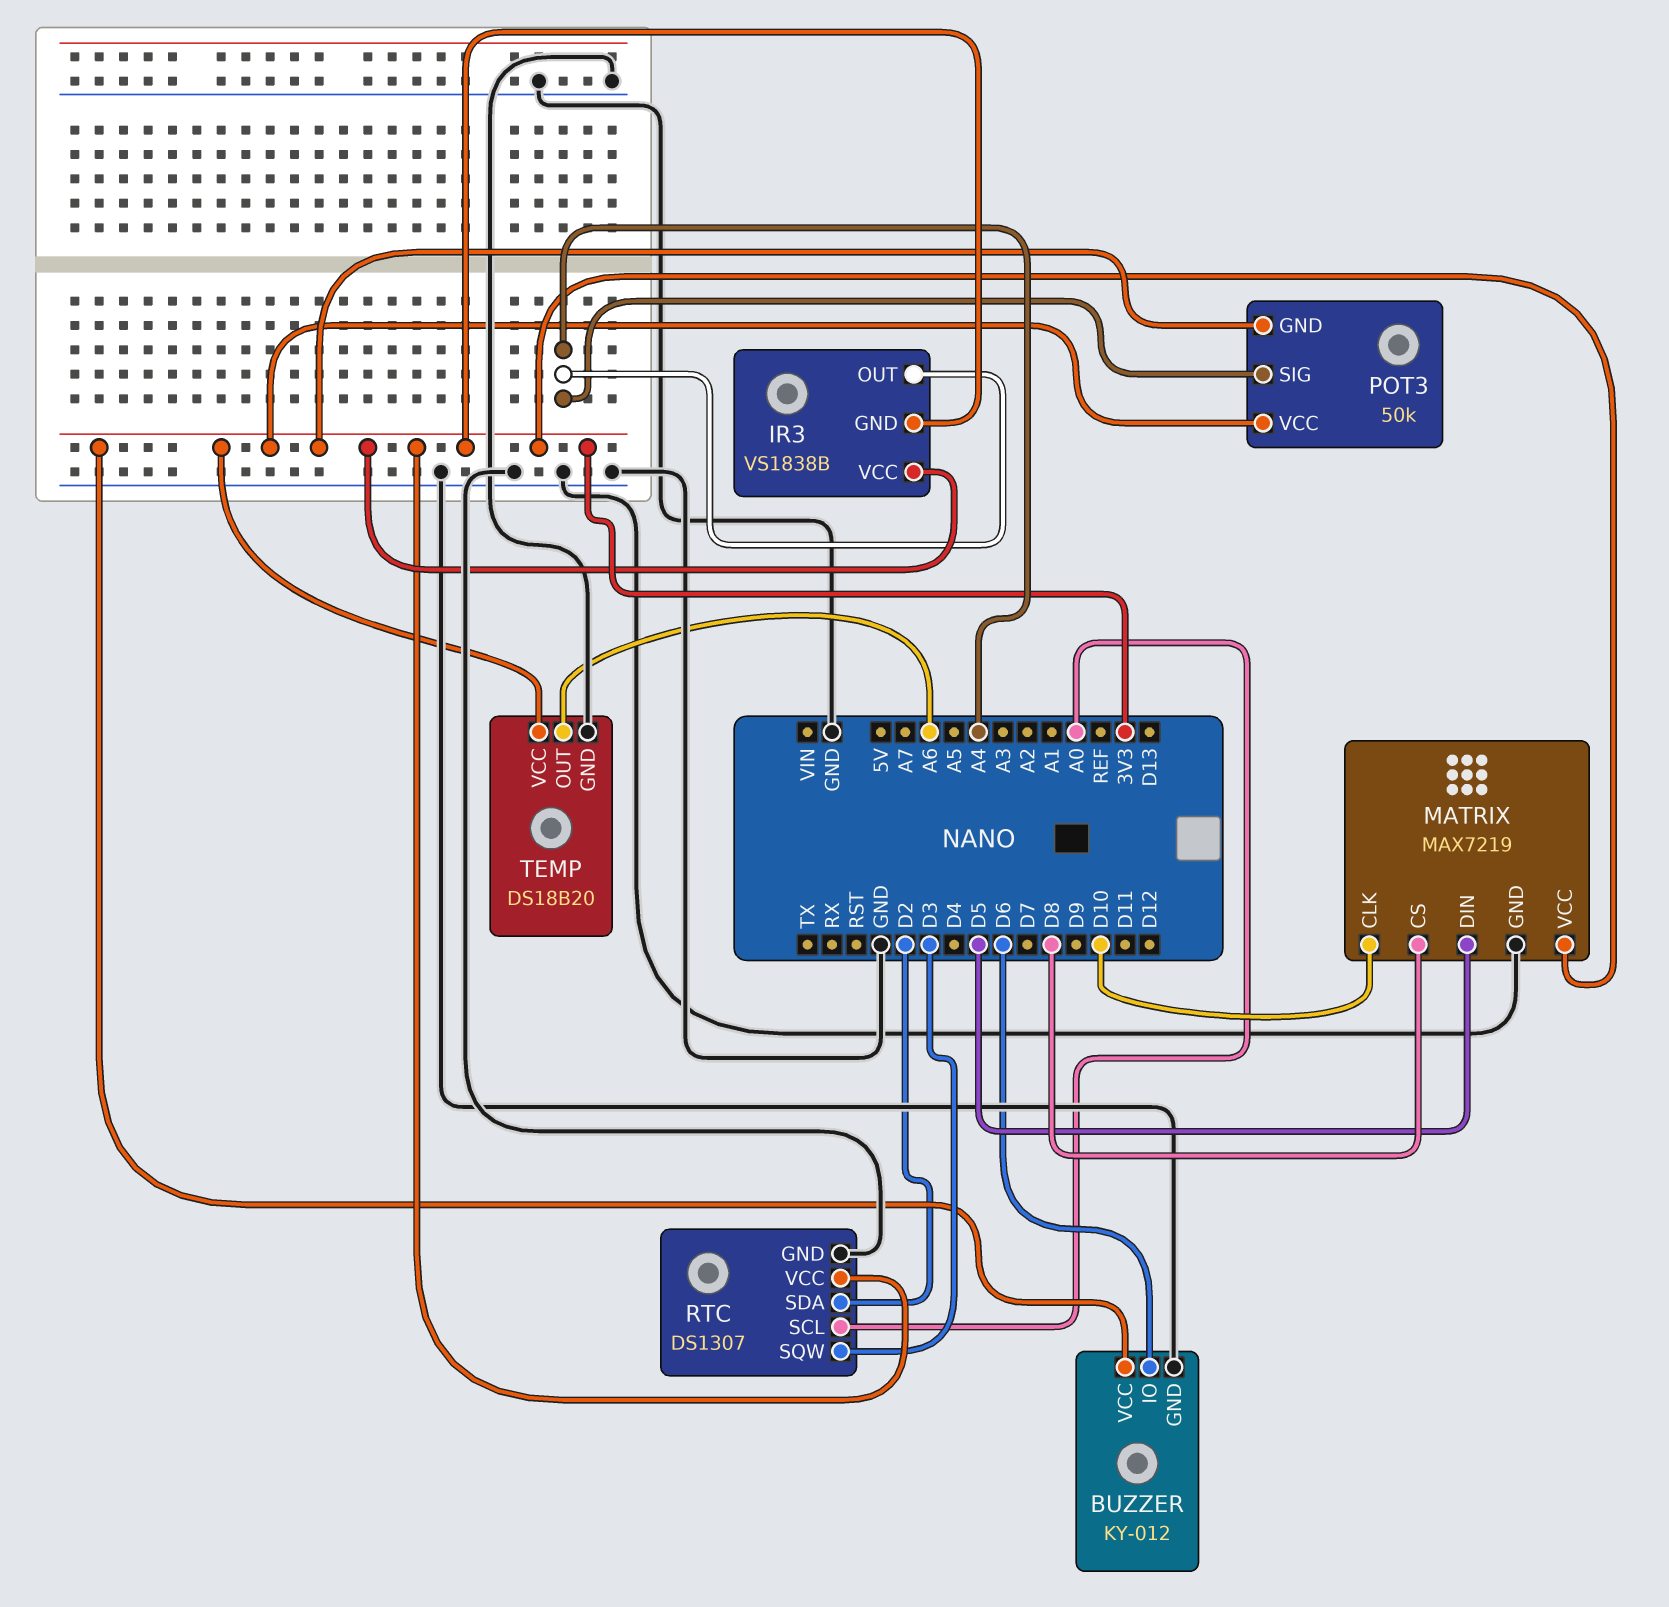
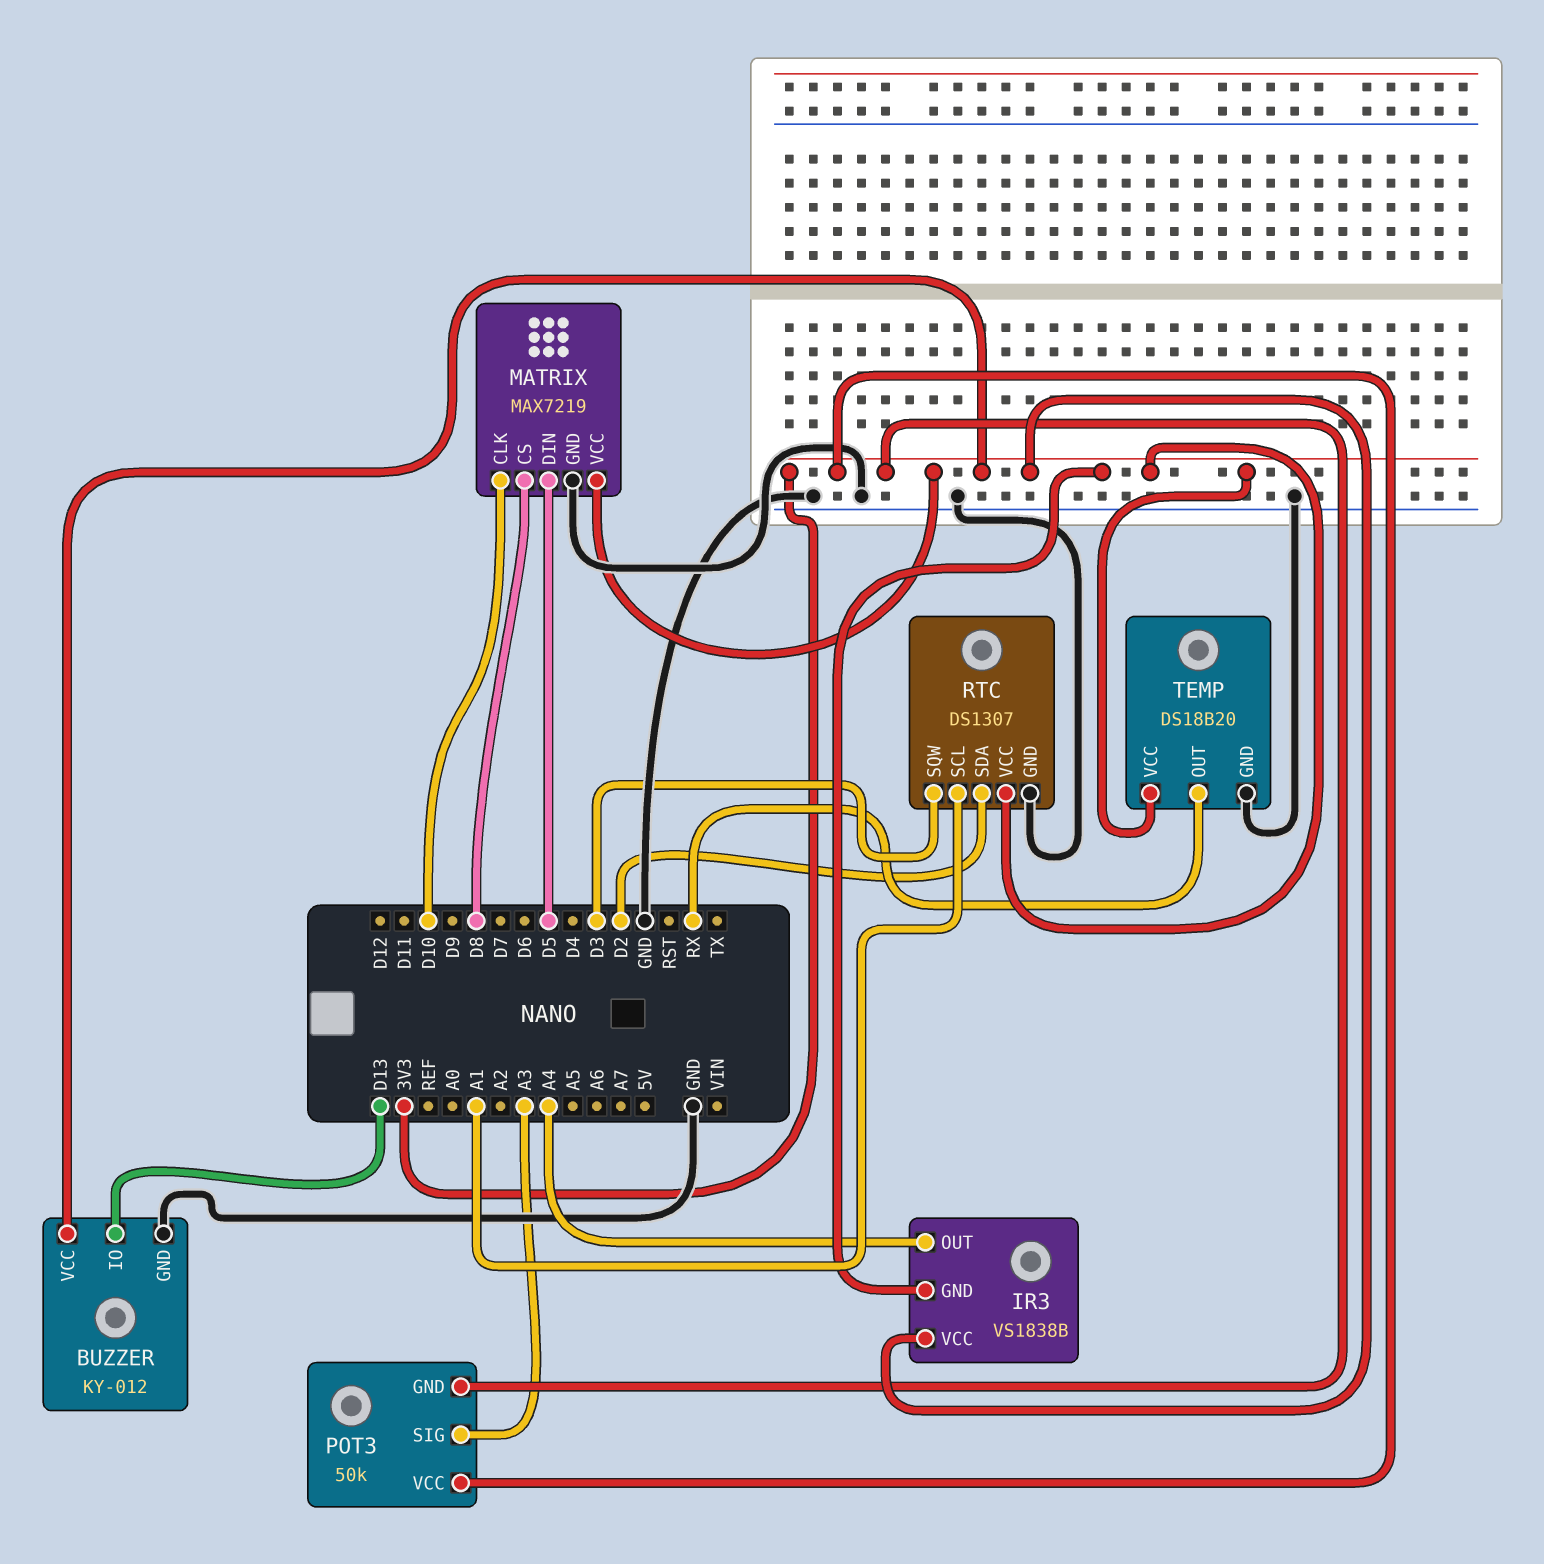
BUZZER pin IO: D6 -> D13
POT3 pin SIG: A4 -> A3
RTC pin SCL: A0 -> A1
TEMP pin OUT: A6 -> RX

